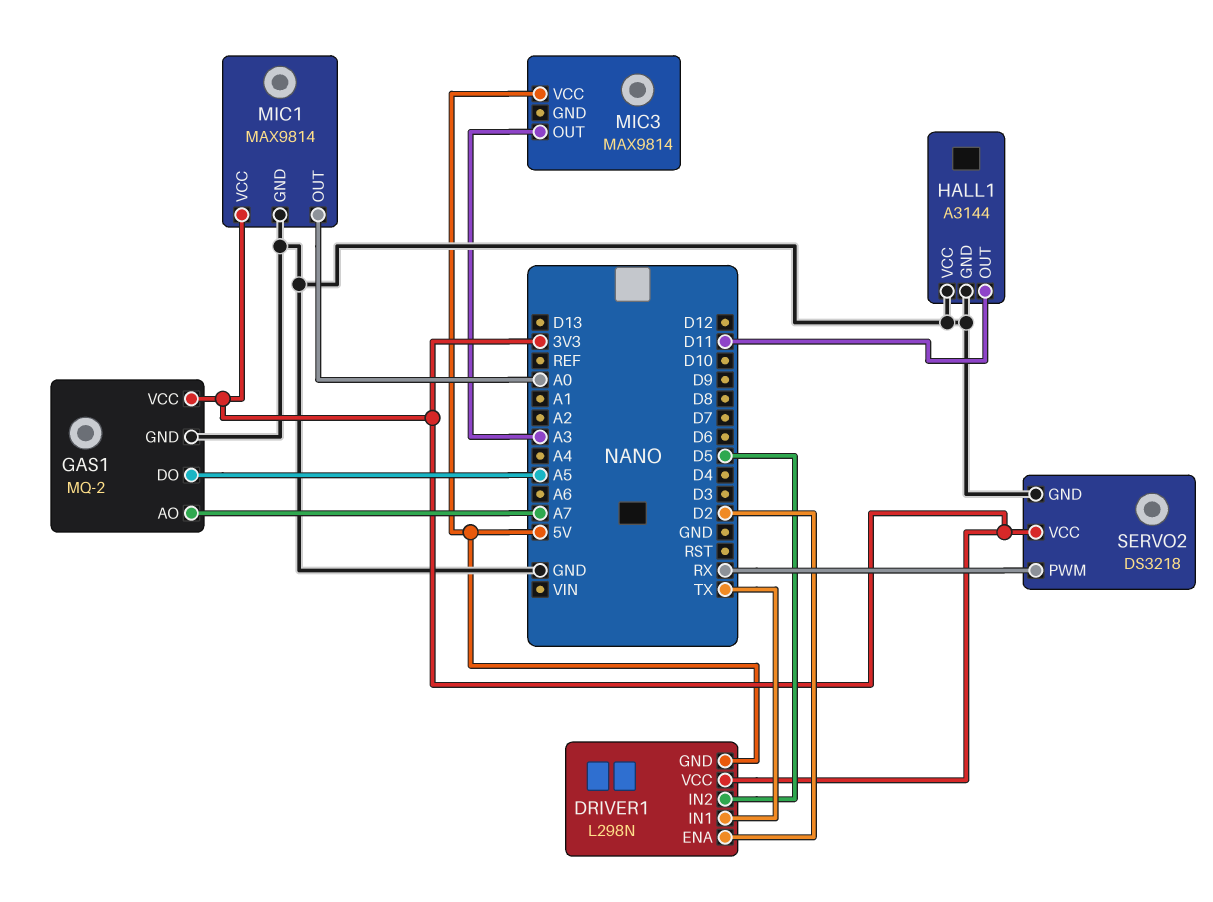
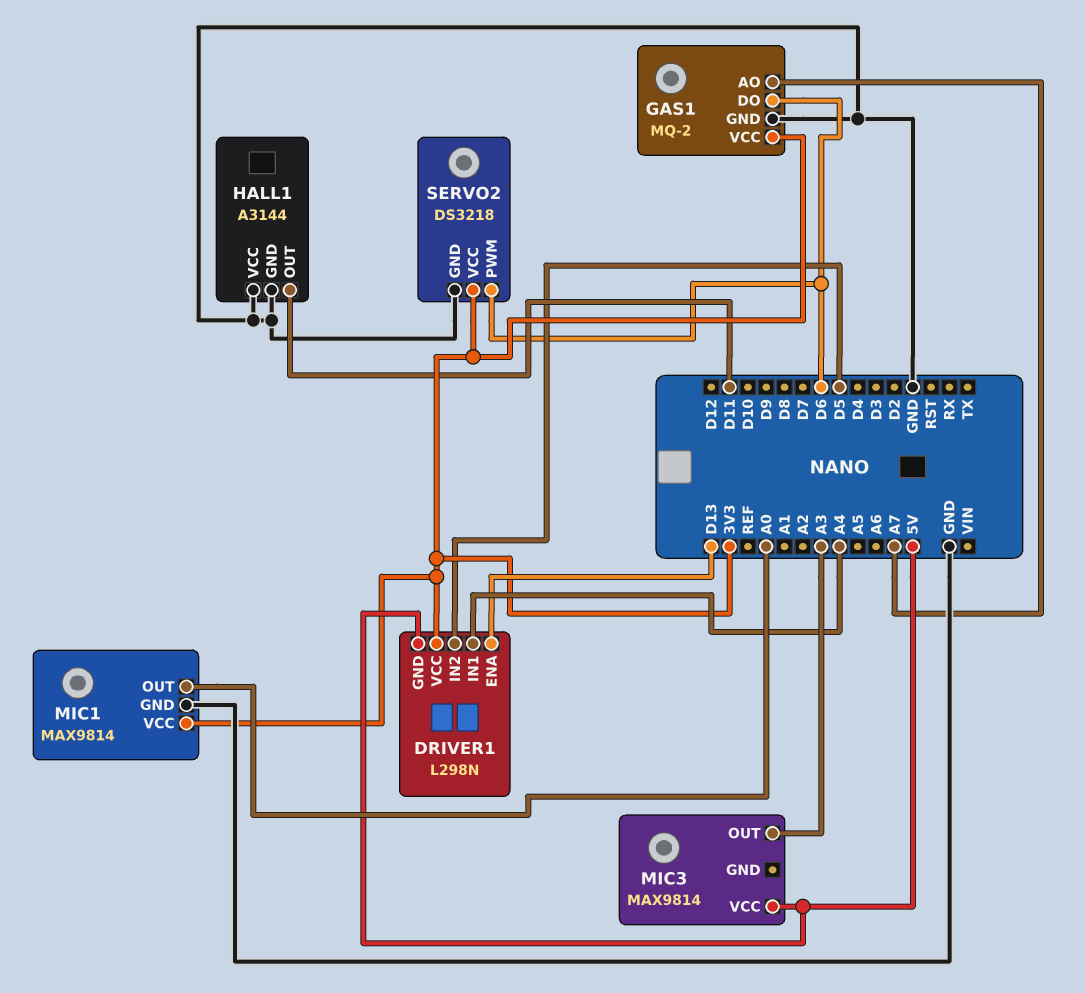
DRIVER1 pin ENA: D2 -> D13
DRIVER1 pin IN1: TX -> A4
GAS1 pin DO: A5 -> D6
SERVO2 pin PWM: RX -> D6

